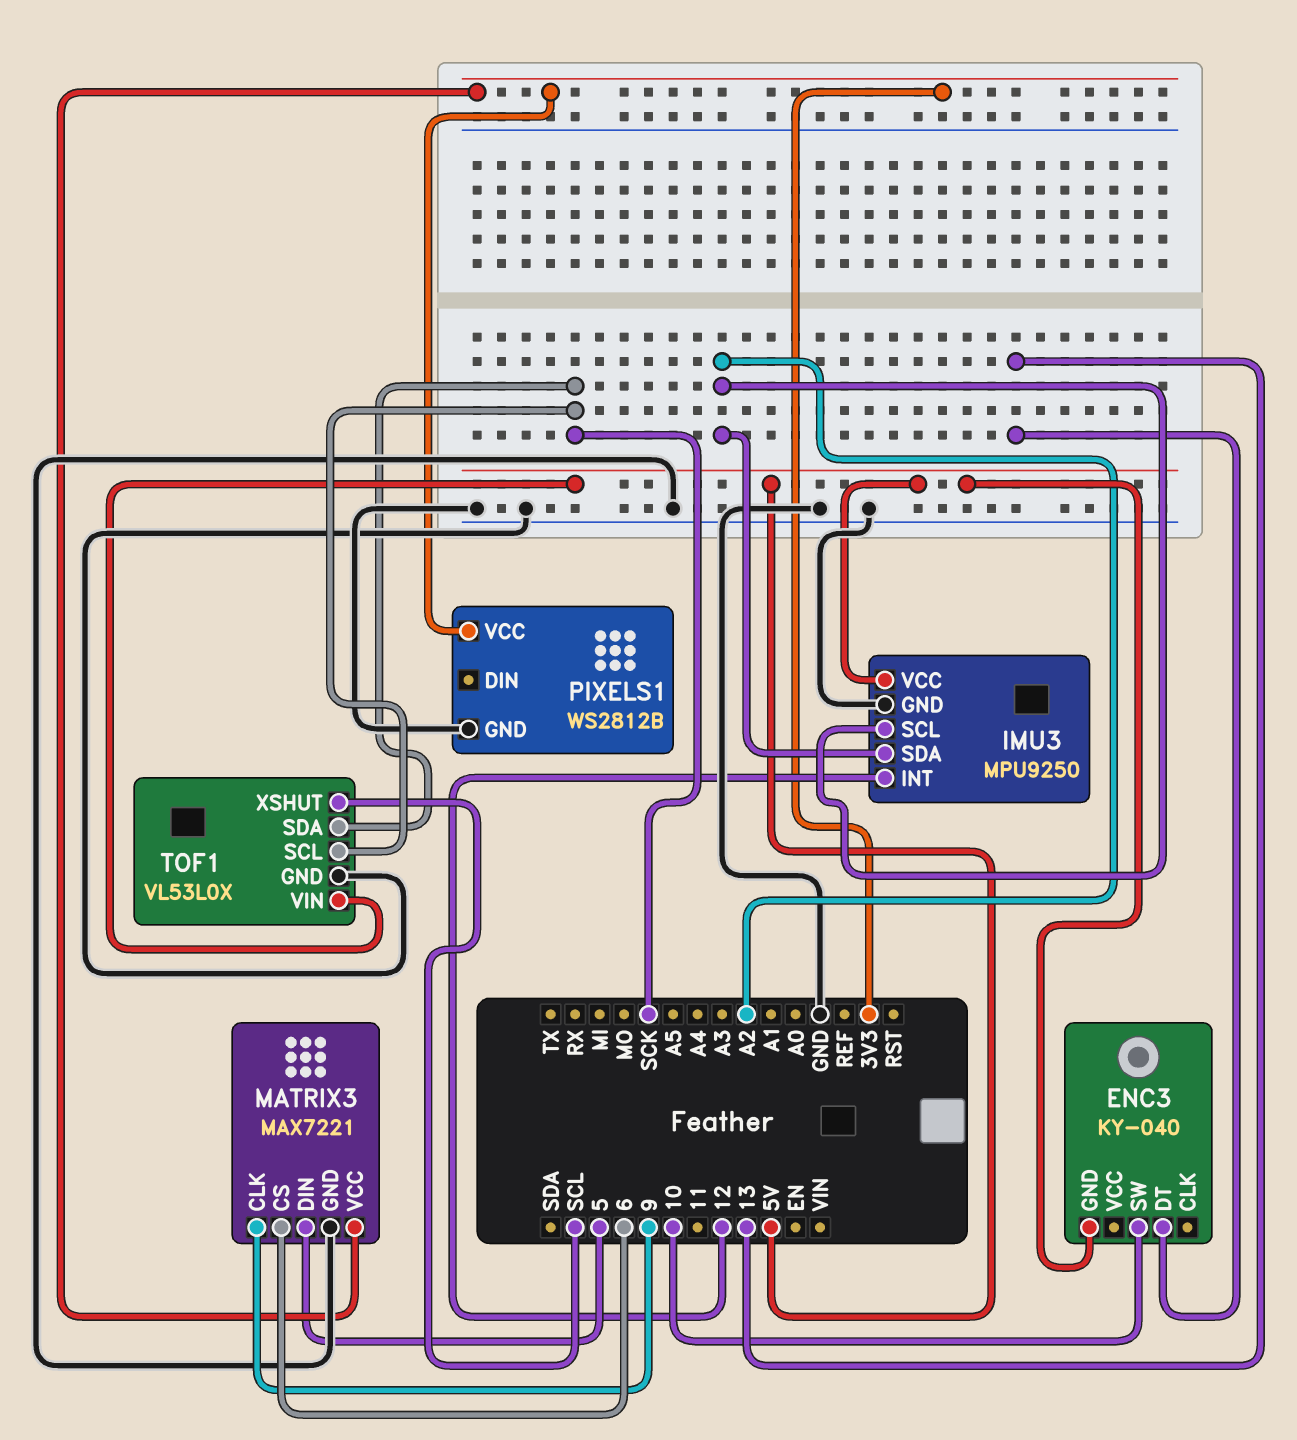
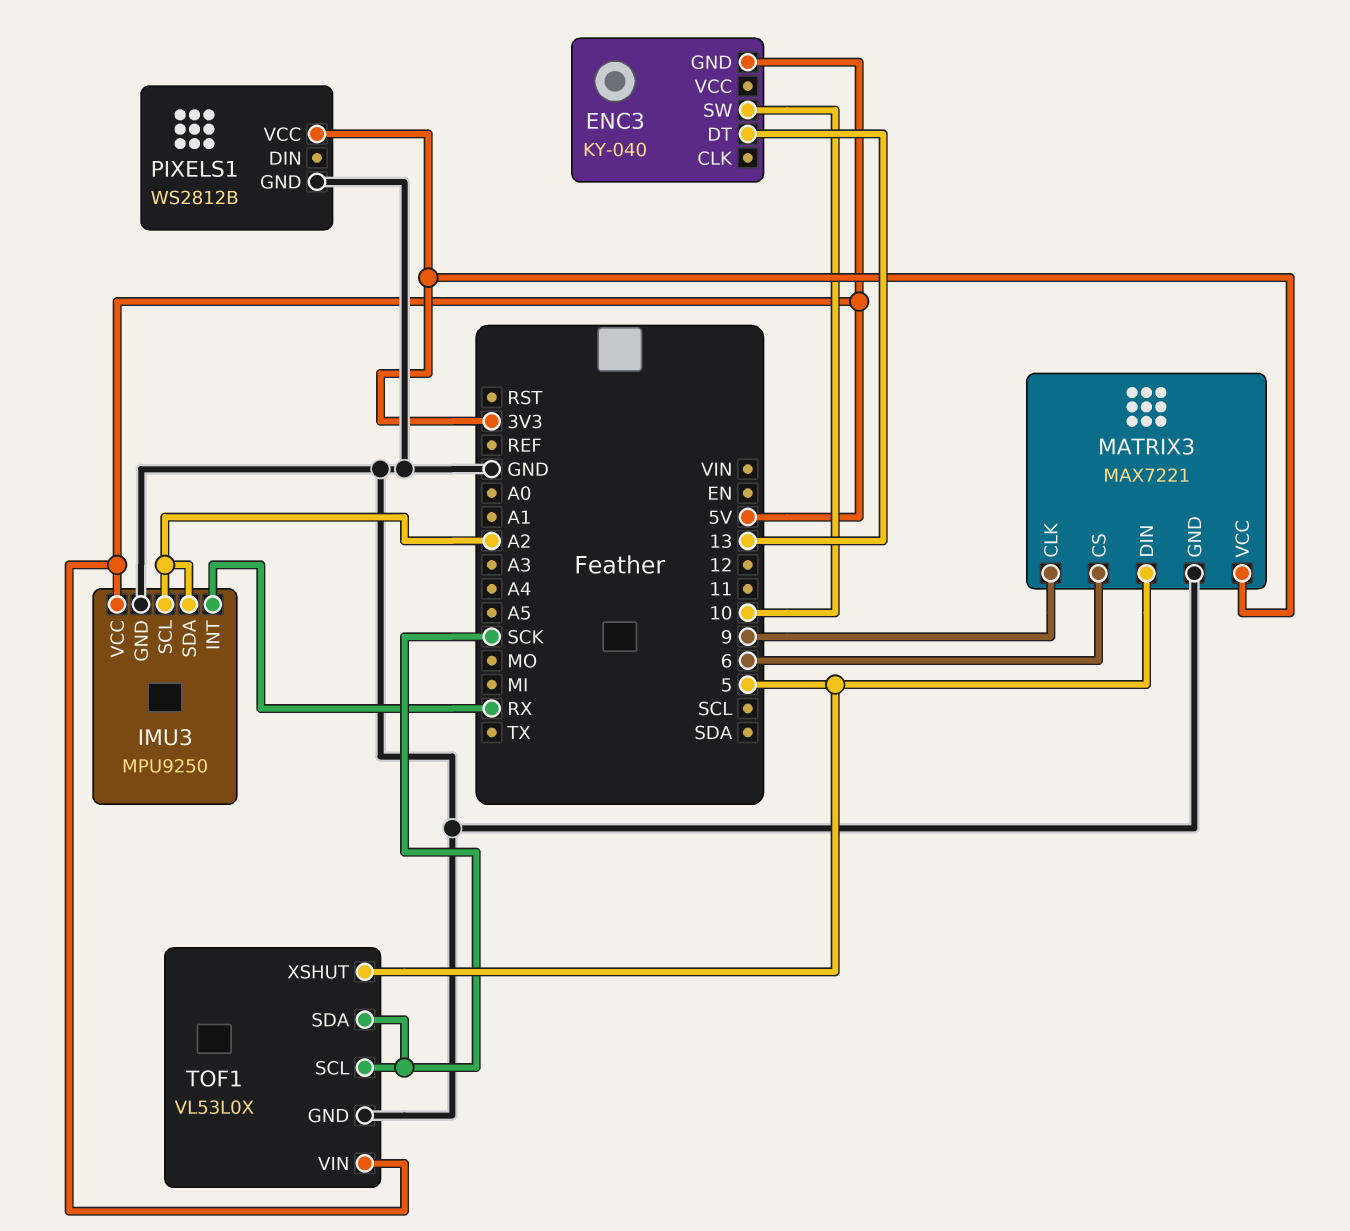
IMU3 pin INT: 12 -> RX
TOF1 pin XSHUT: SCL -> 5

